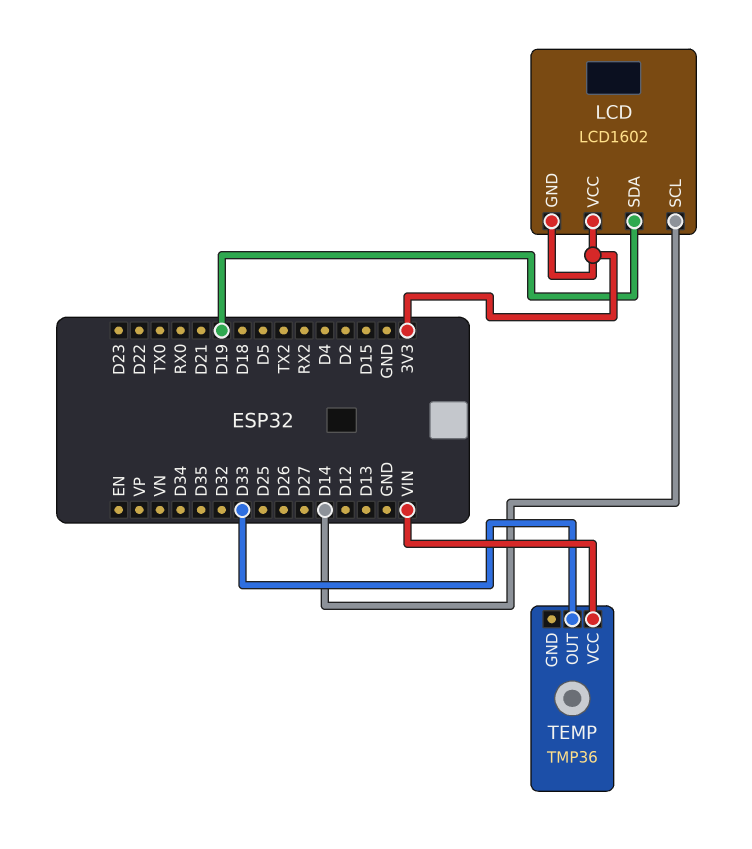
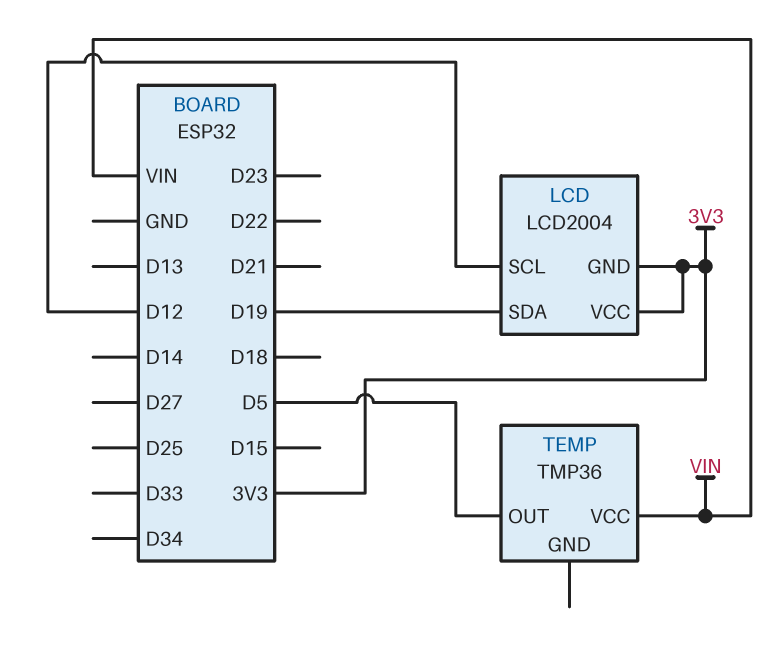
LCD: LCD1602 -> LCD2004
LCD pin SCL: D14 -> D12
TEMP pin OUT: D33 -> D5

